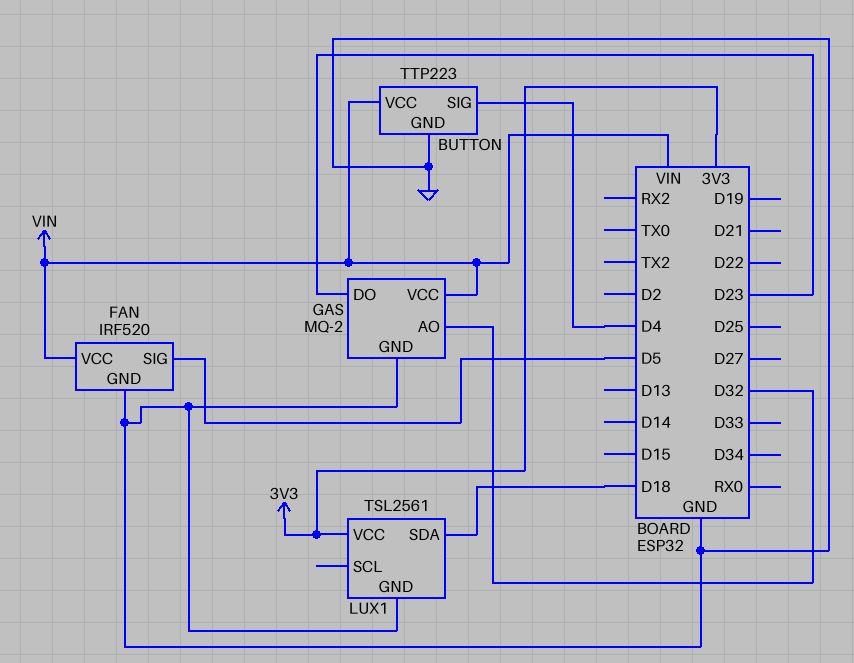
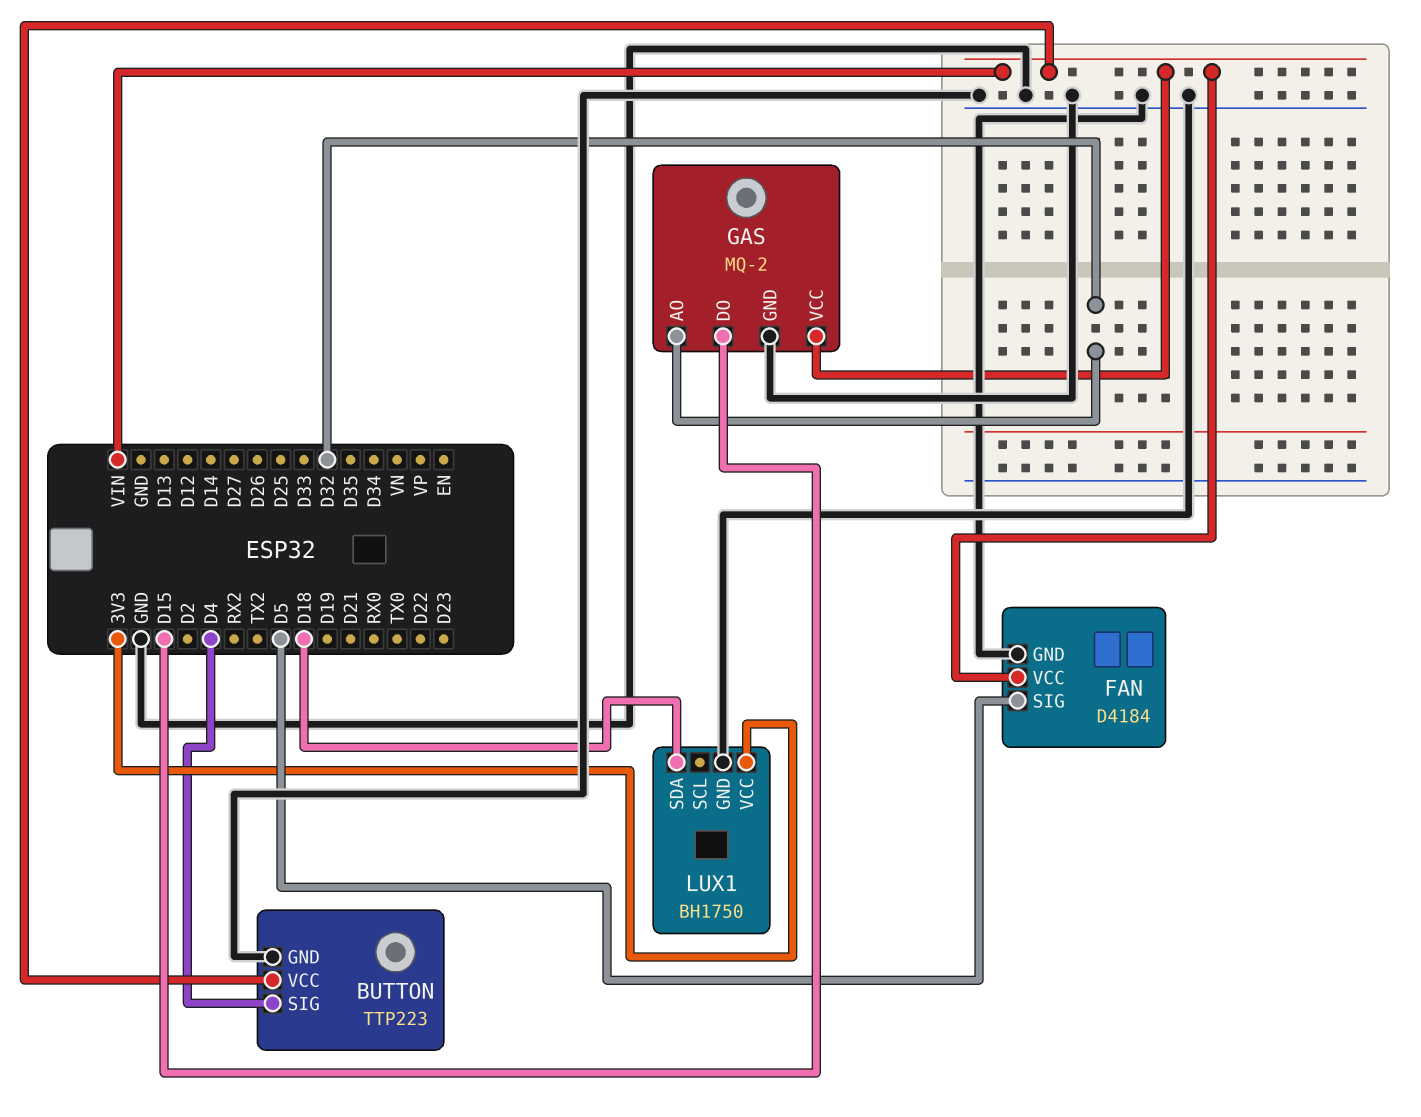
FAN: IRF520 -> D4184
GAS pin DO: D23 -> D15
LUX1: TSL2561 -> BH1750

